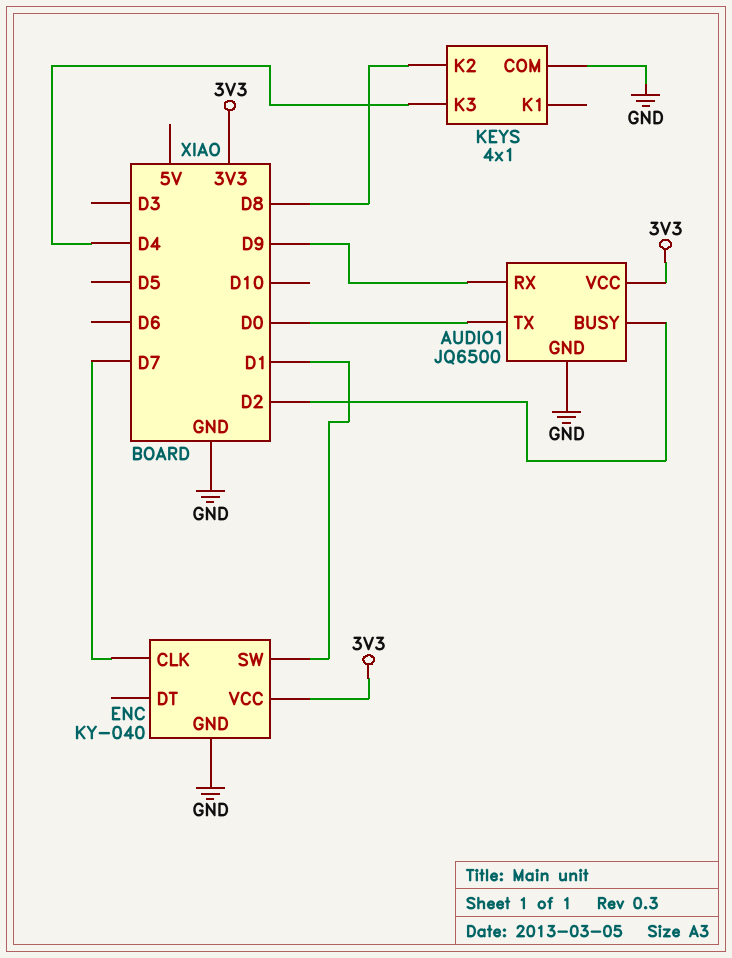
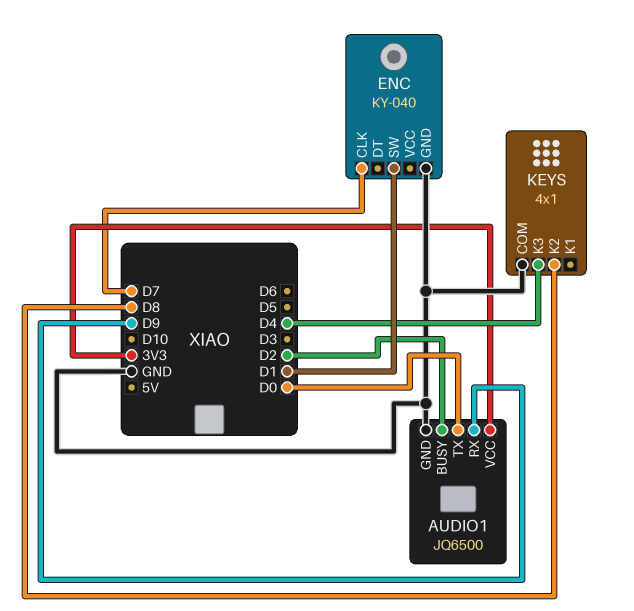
ENC pin VCC: 3V3 -> none

